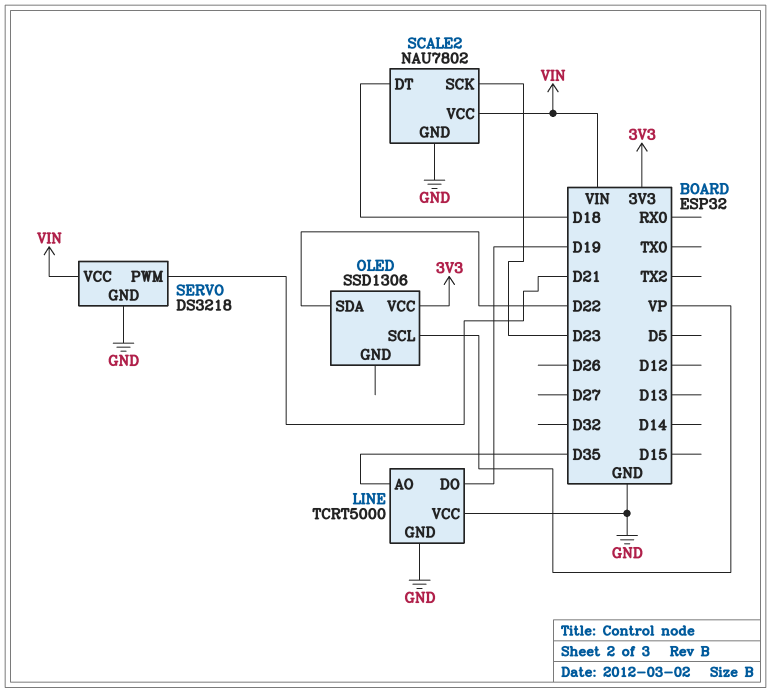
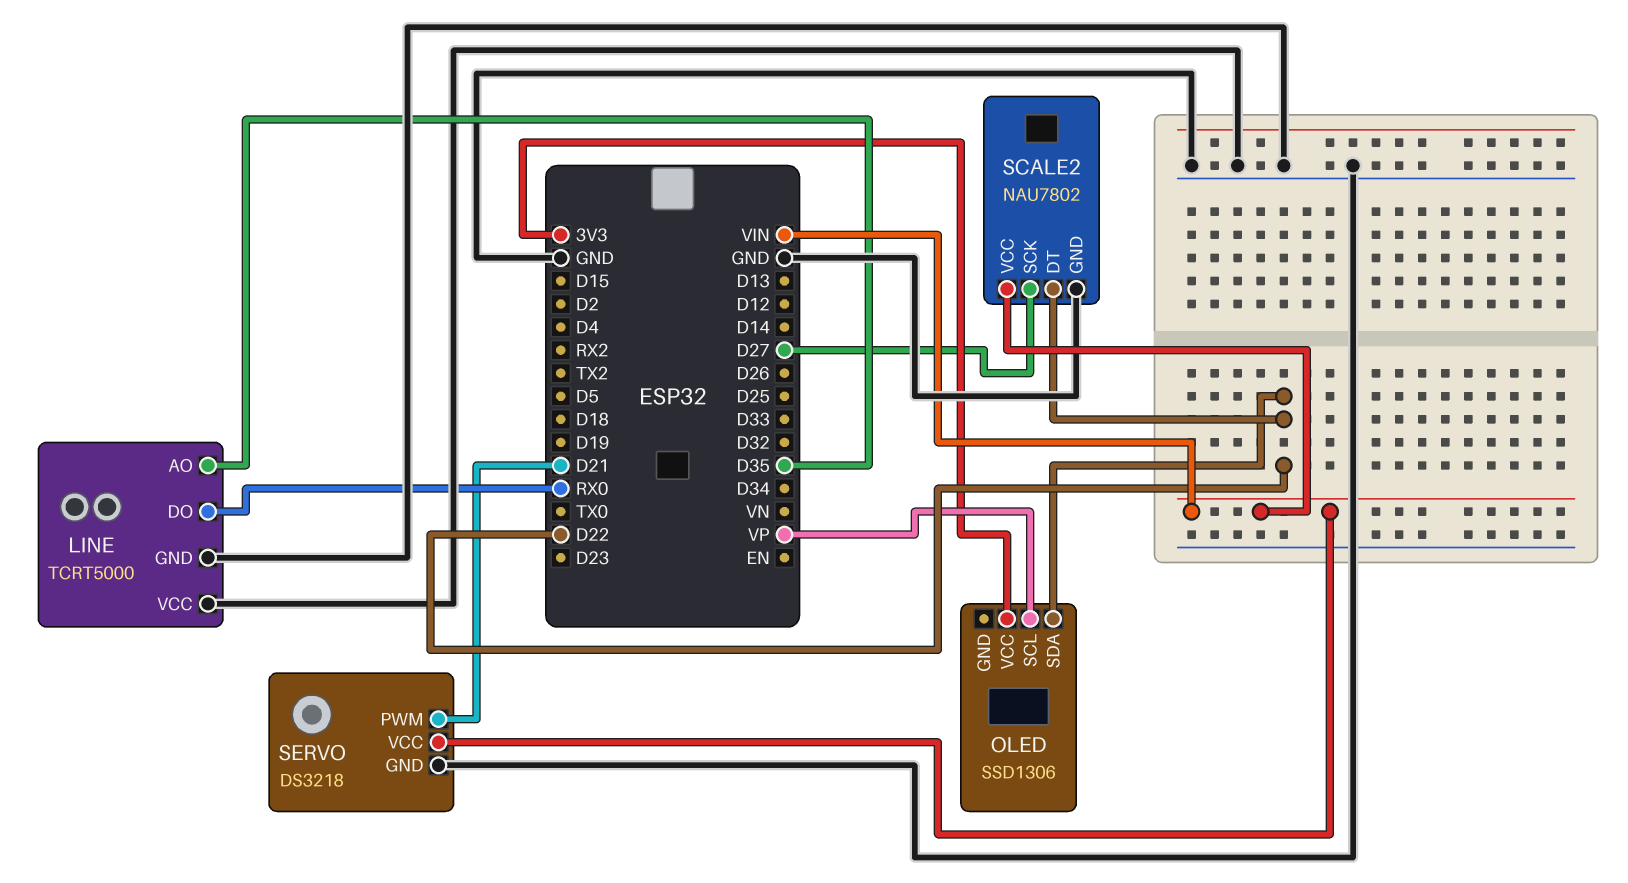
LINE pin DO: D19 -> RX0
SCALE2 pin DT: D18 -> D22
SCALE2 pin SCK: D23 -> D27

